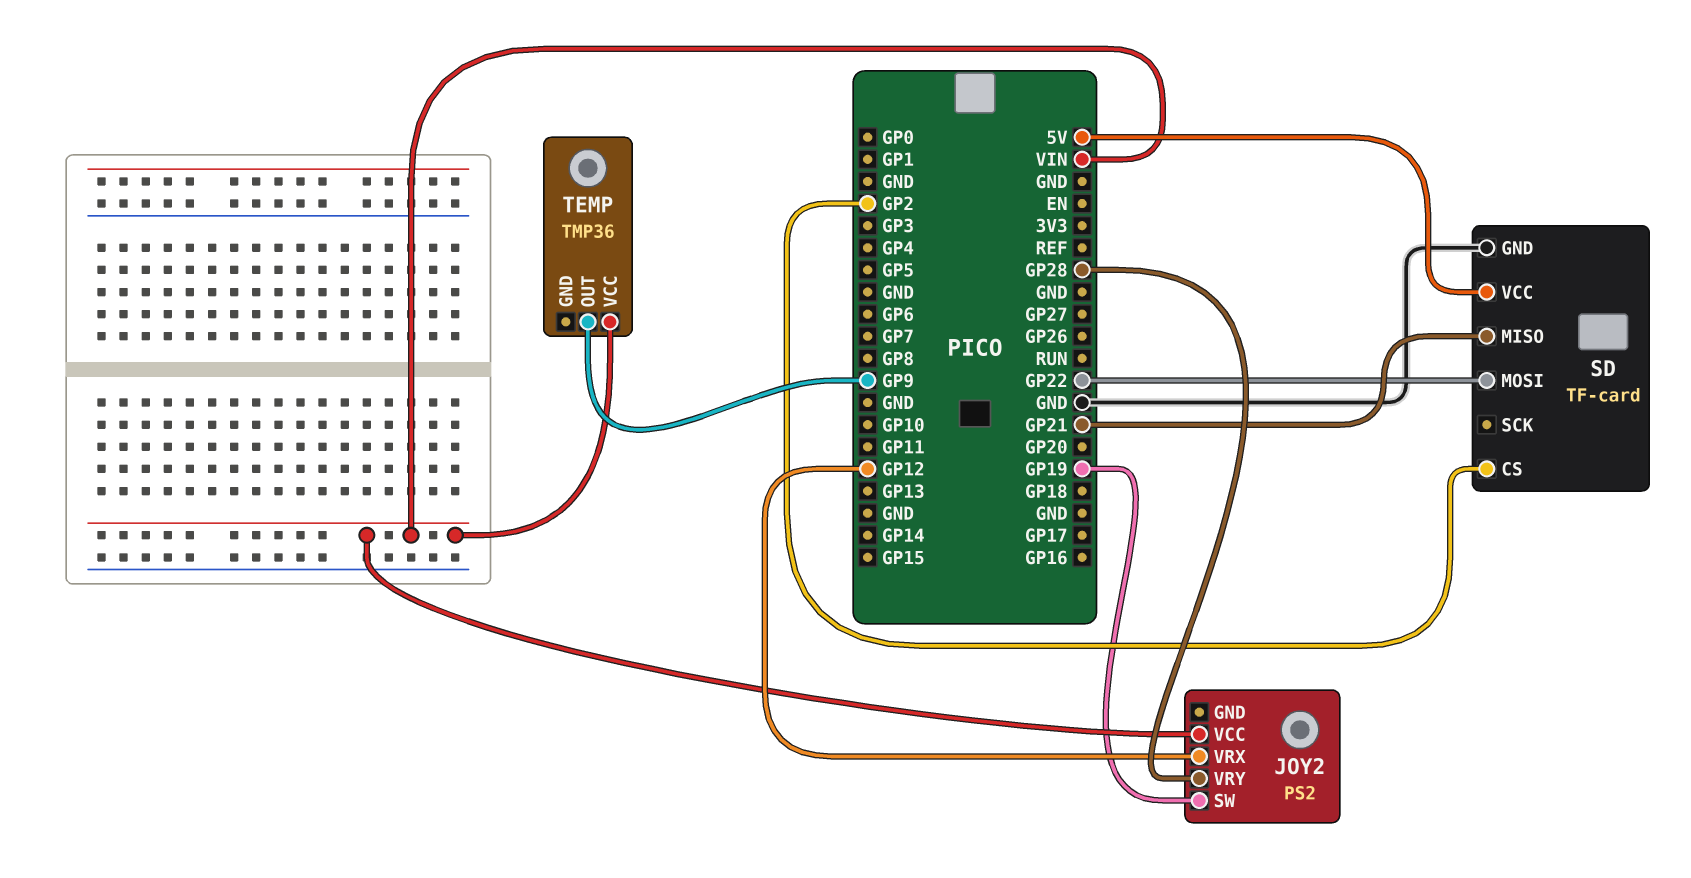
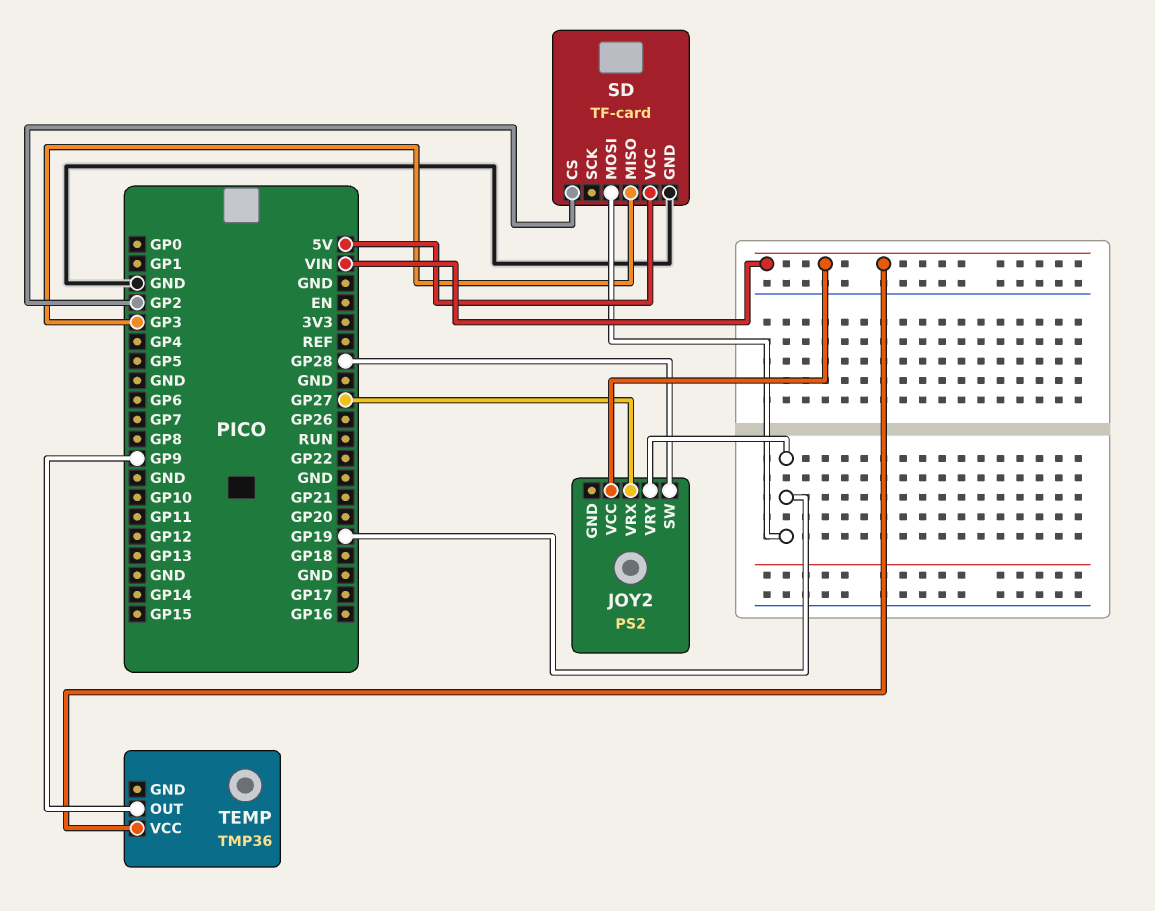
JOY2 pin SW: GP19 -> GP28
JOY2 pin VRX: GP12 -> GP27
JOY2 pin VRY: GP28 -> GP19
SD pin MISO: GP21 -> GP3
SD pin MOSI: GP22 -> GP19

